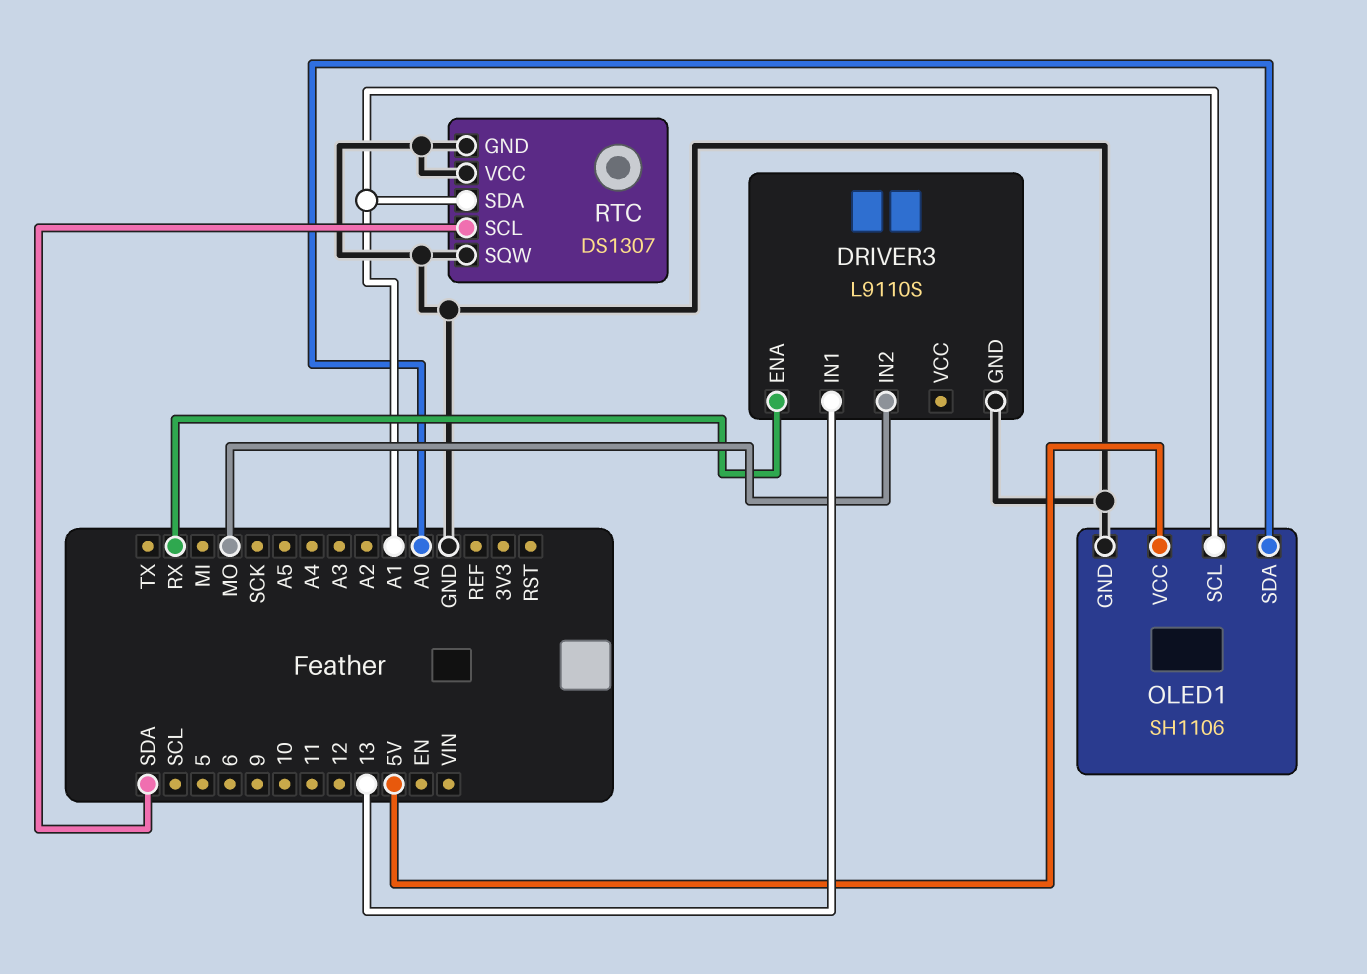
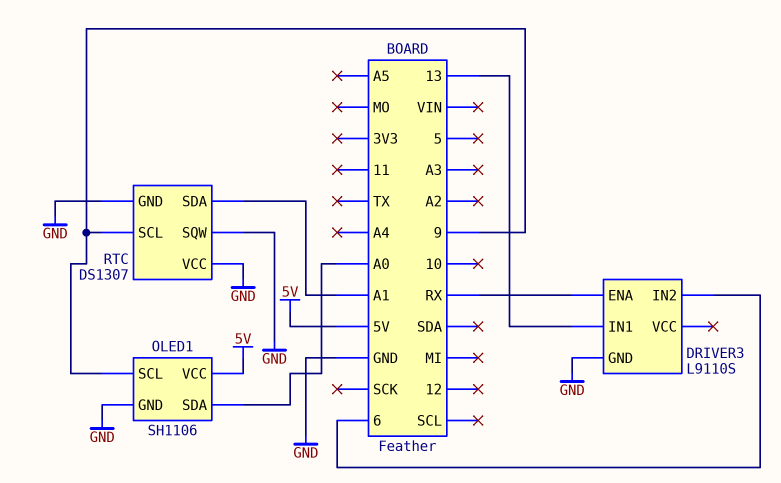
DRIVER3 pin IN2: MO -> 6
OLED1 pin SCL: A1 -> 9
RTC pin SCL: SDA -> 9

